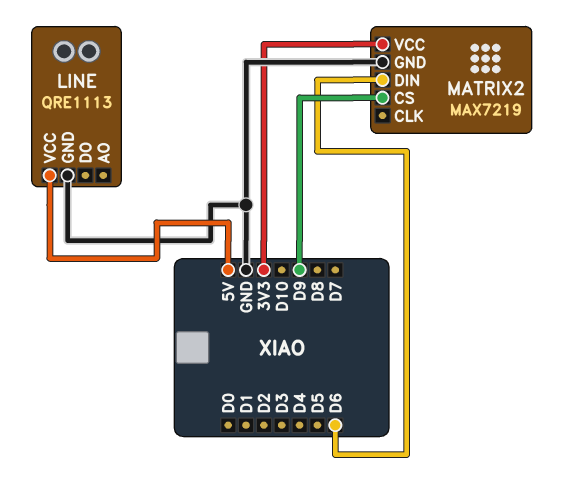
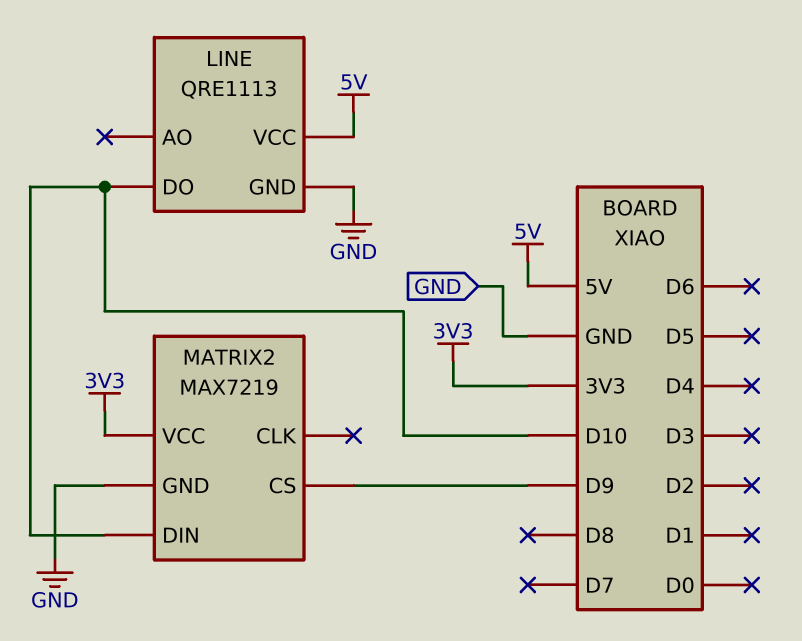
LINE pin DO: none -> D10
MATRIX2 pin DIN: D6 -> D10

